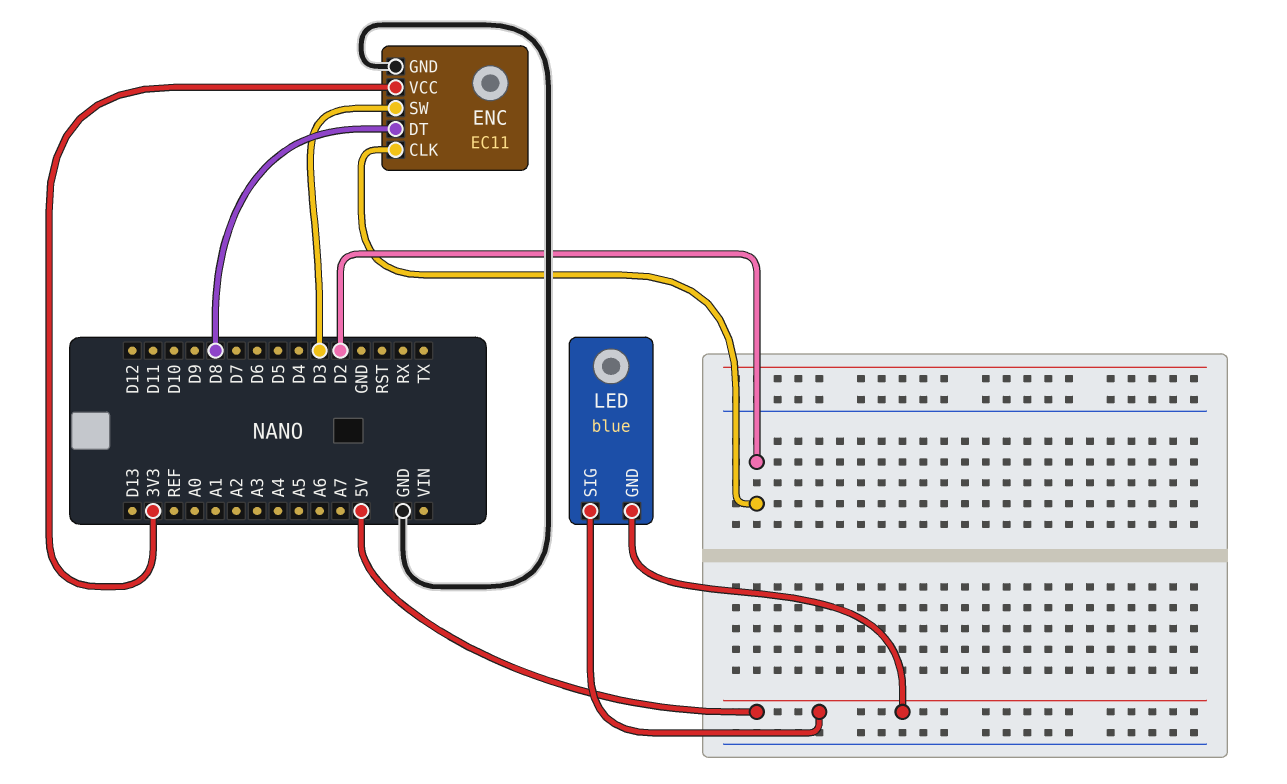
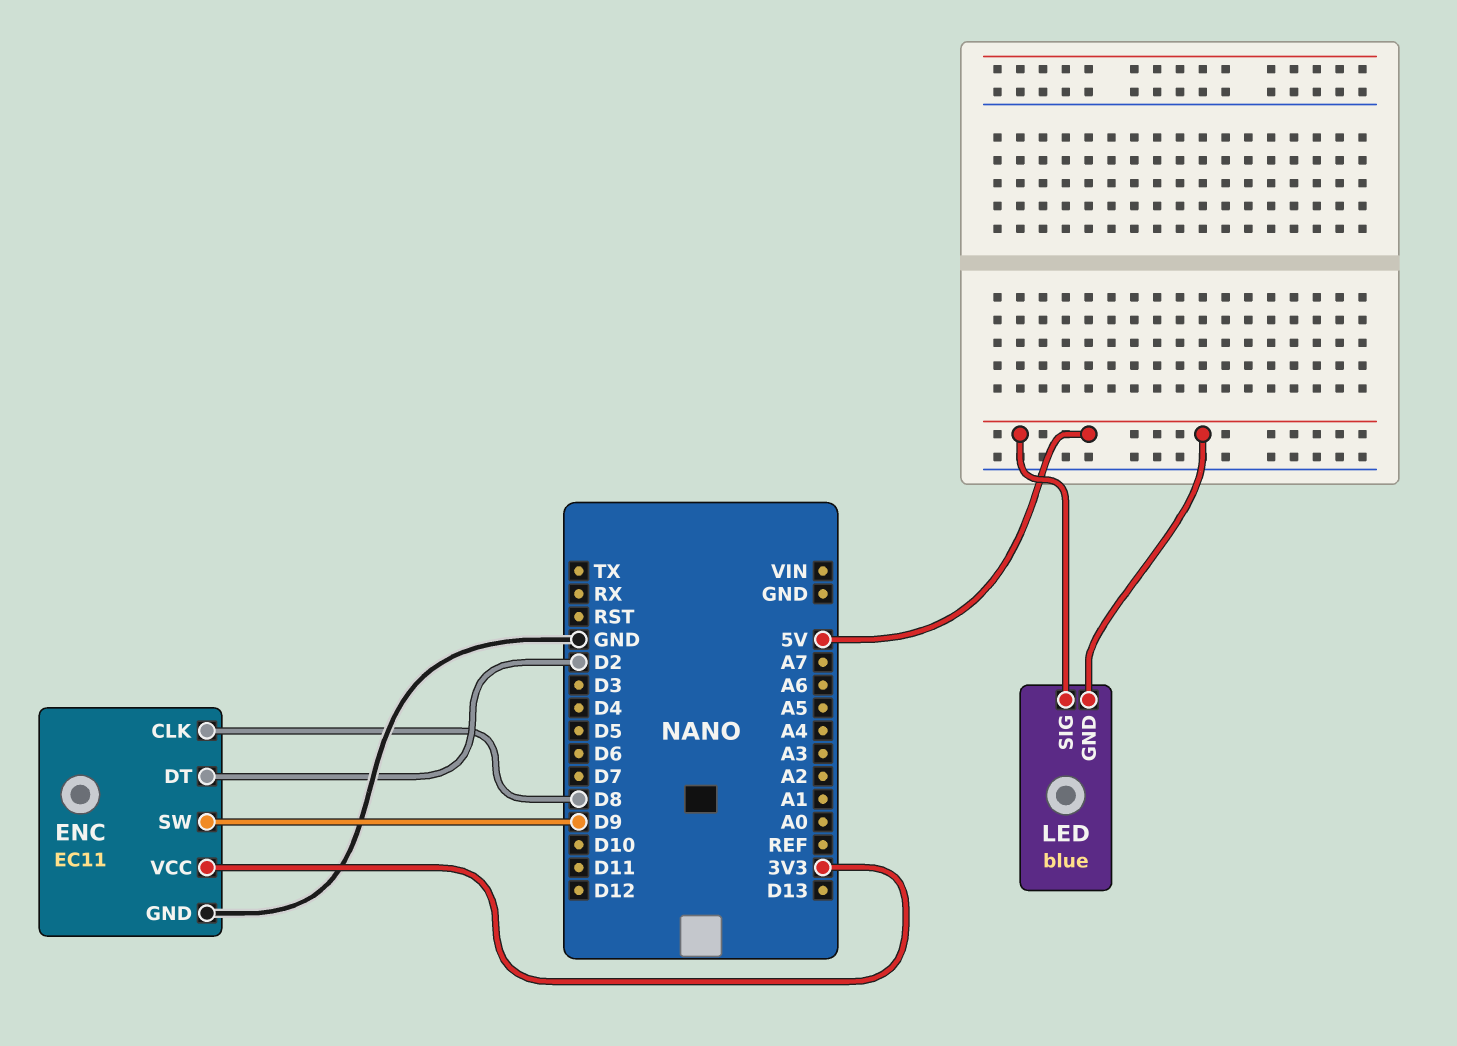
ENC pin CLK: D2 -> D8
ENC pin DT: D8 -> D2
ENC pin SW: D3 -> D9

